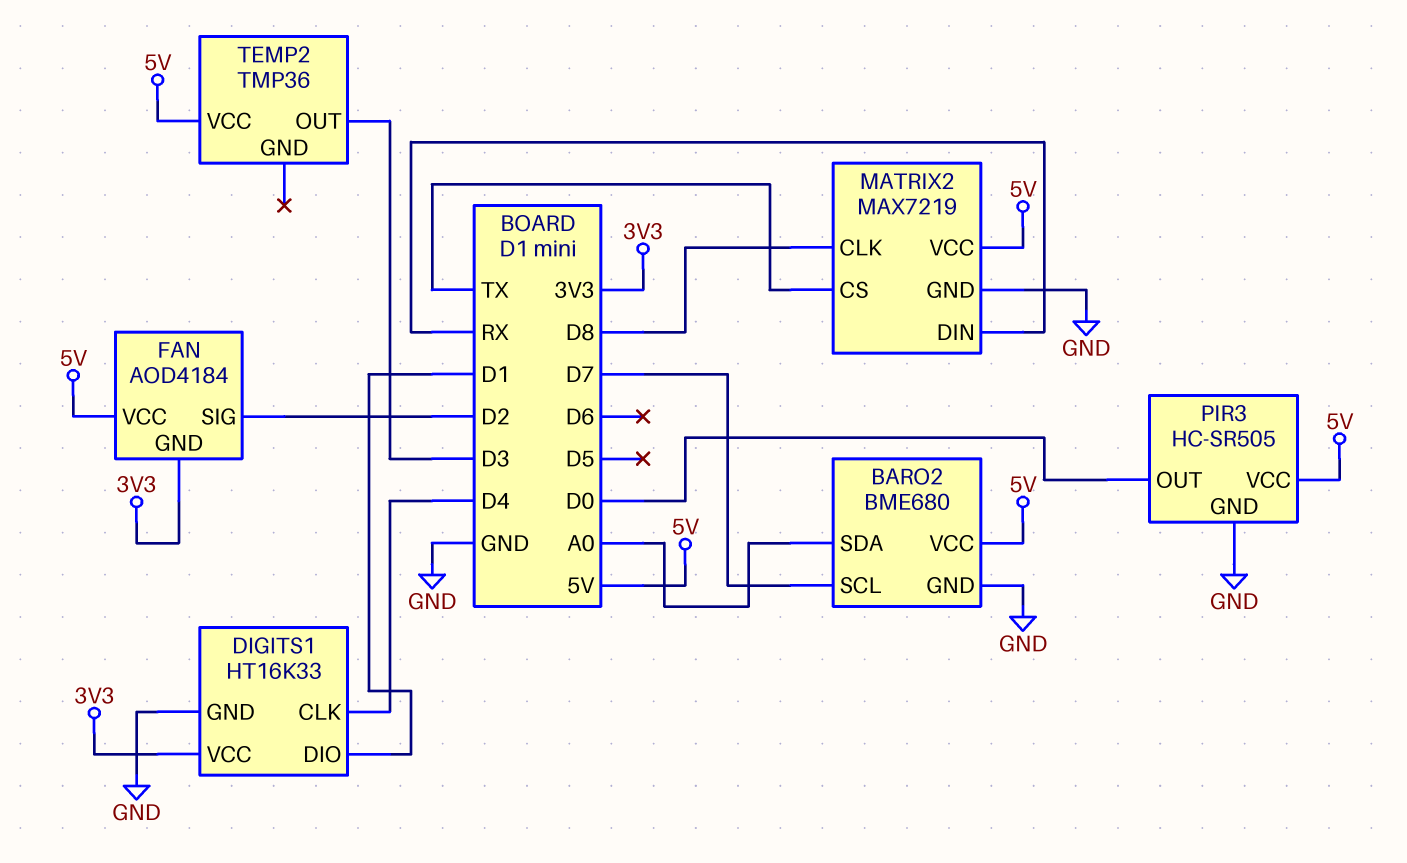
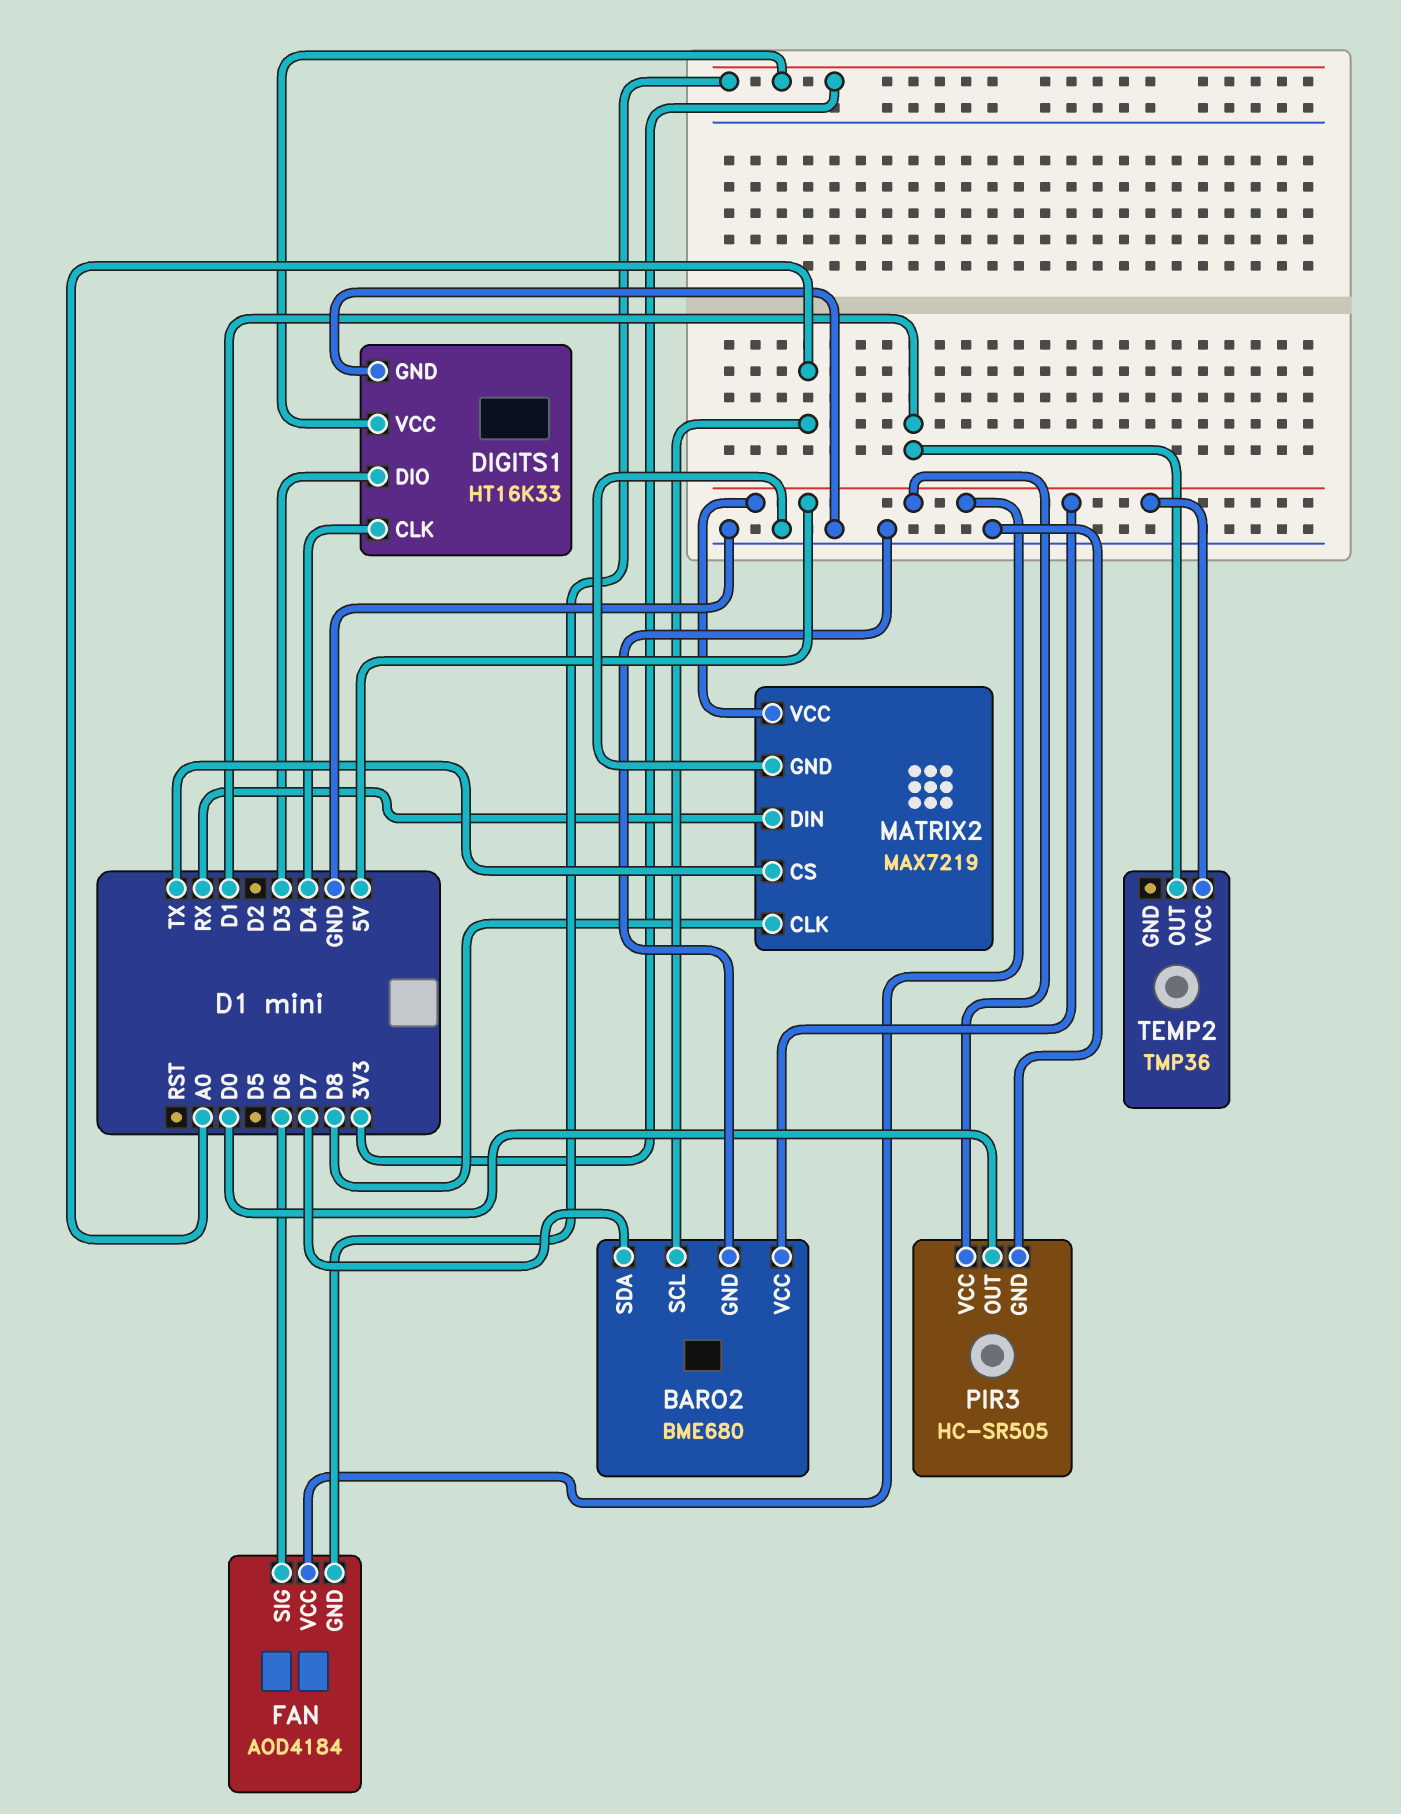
BARO2 pin SCL: D7 -> A0
BARO2 pin SDA: A0 -> D7
DIGITS1 pin DIO: D1 -> D3
FAN pin SIG: D2 -> D6
TEMP2 pin OUT: D3 -> D1

